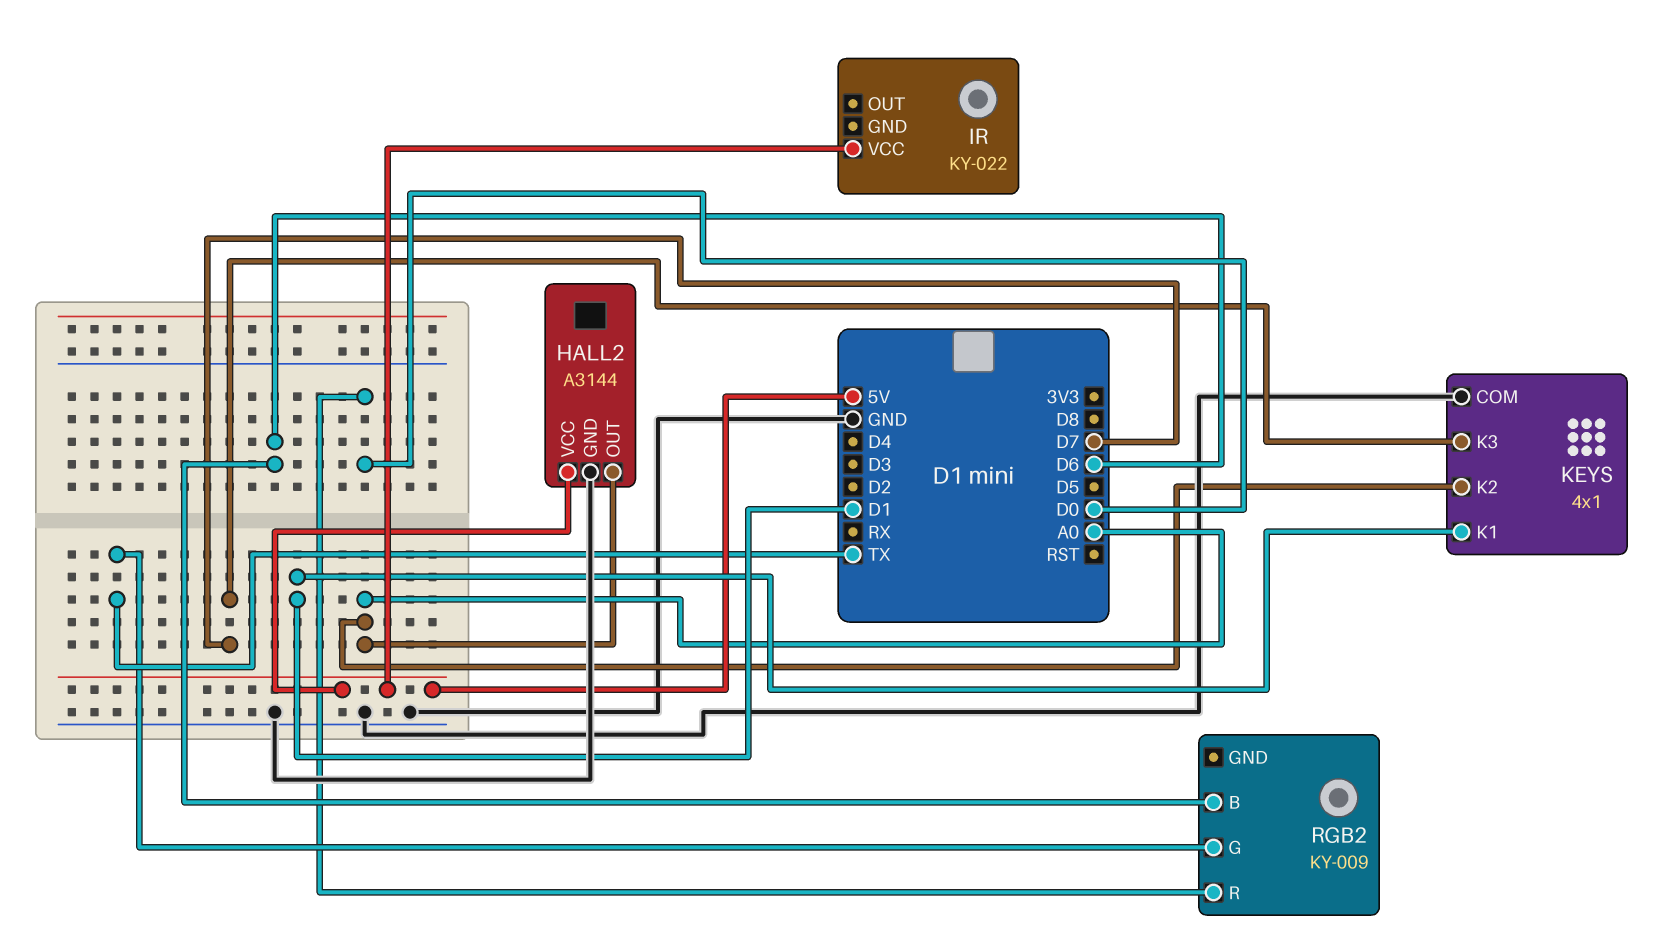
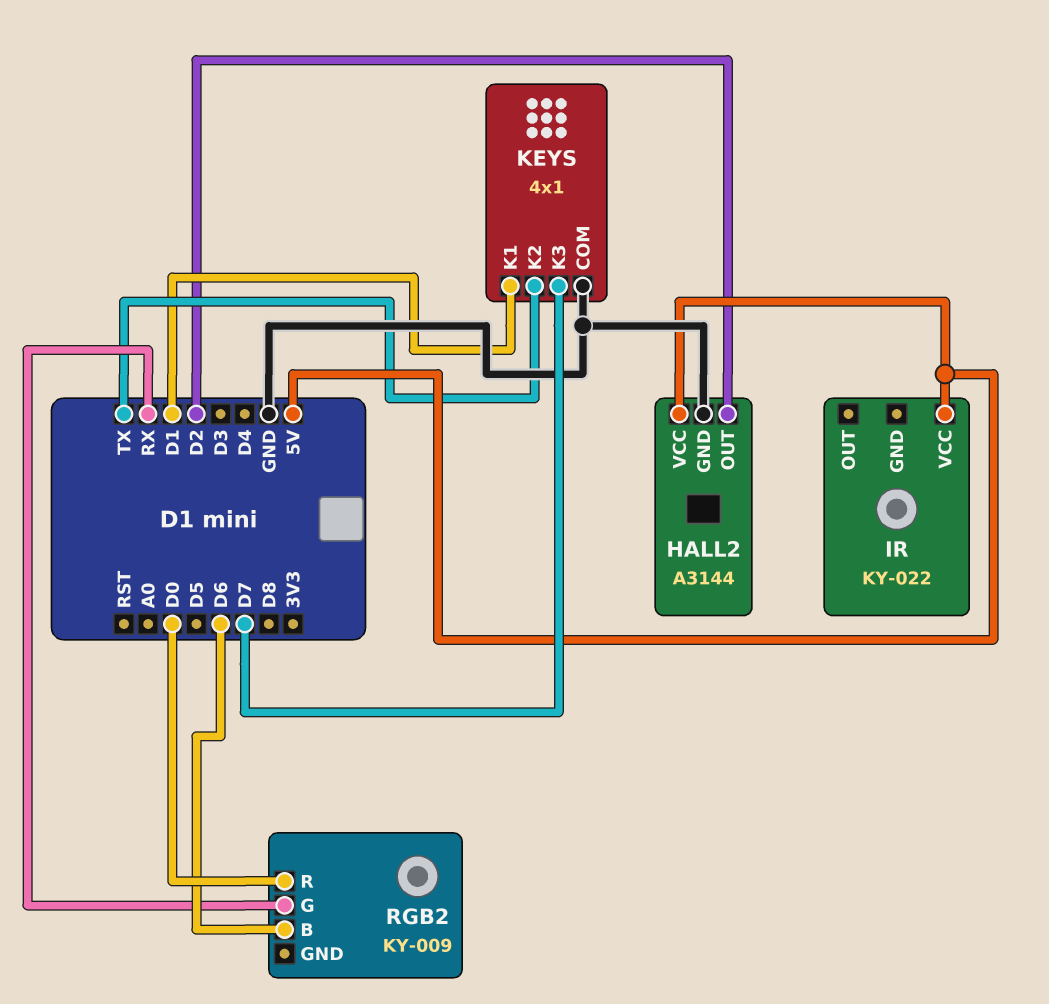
HALL2 pin OUT: A0 -> D2
KEYS pin K2: A0 -> TX
RGB2 pin G: TX -> RX

